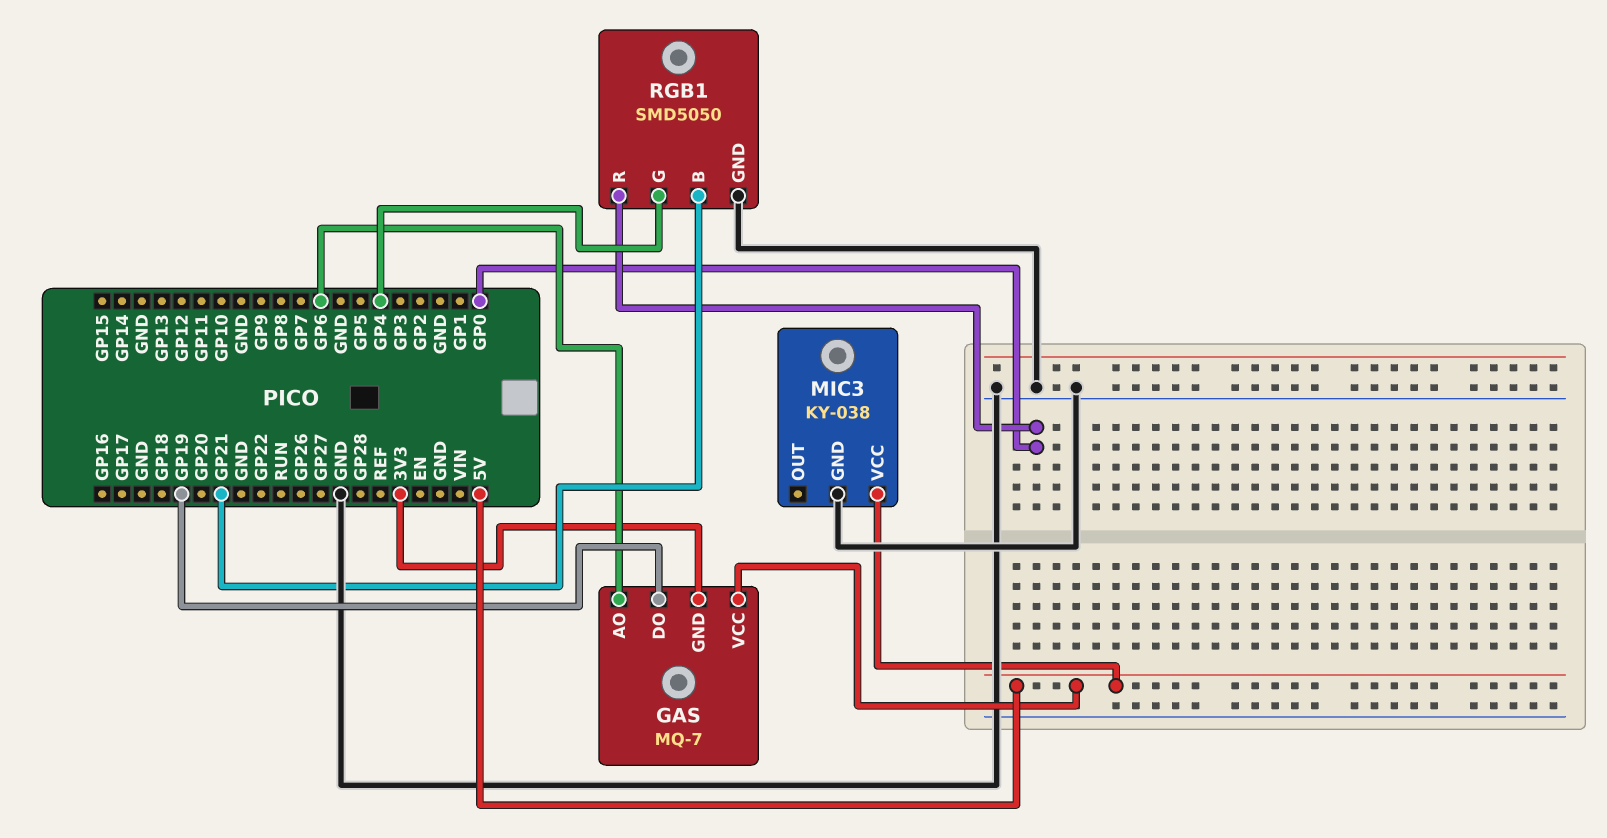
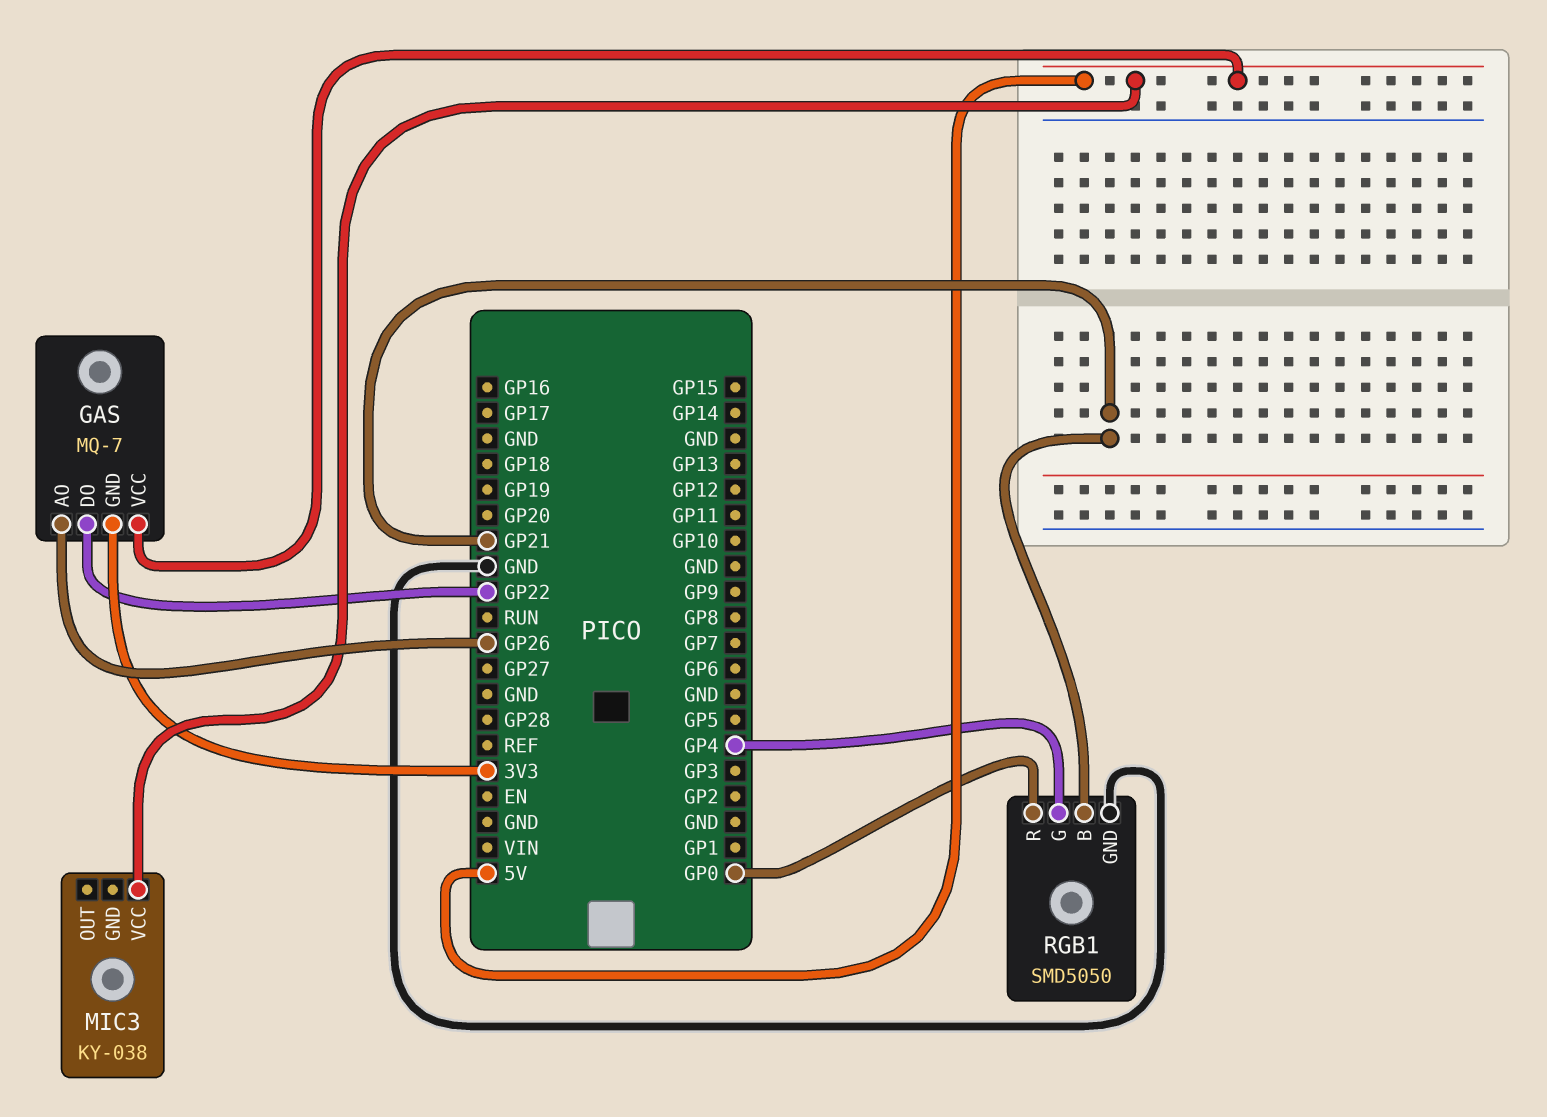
GAS pin AO: GP6 -> GP26
GAS pin DO: GP19 -> GP22
MIC3 pin GND: GND -> none

